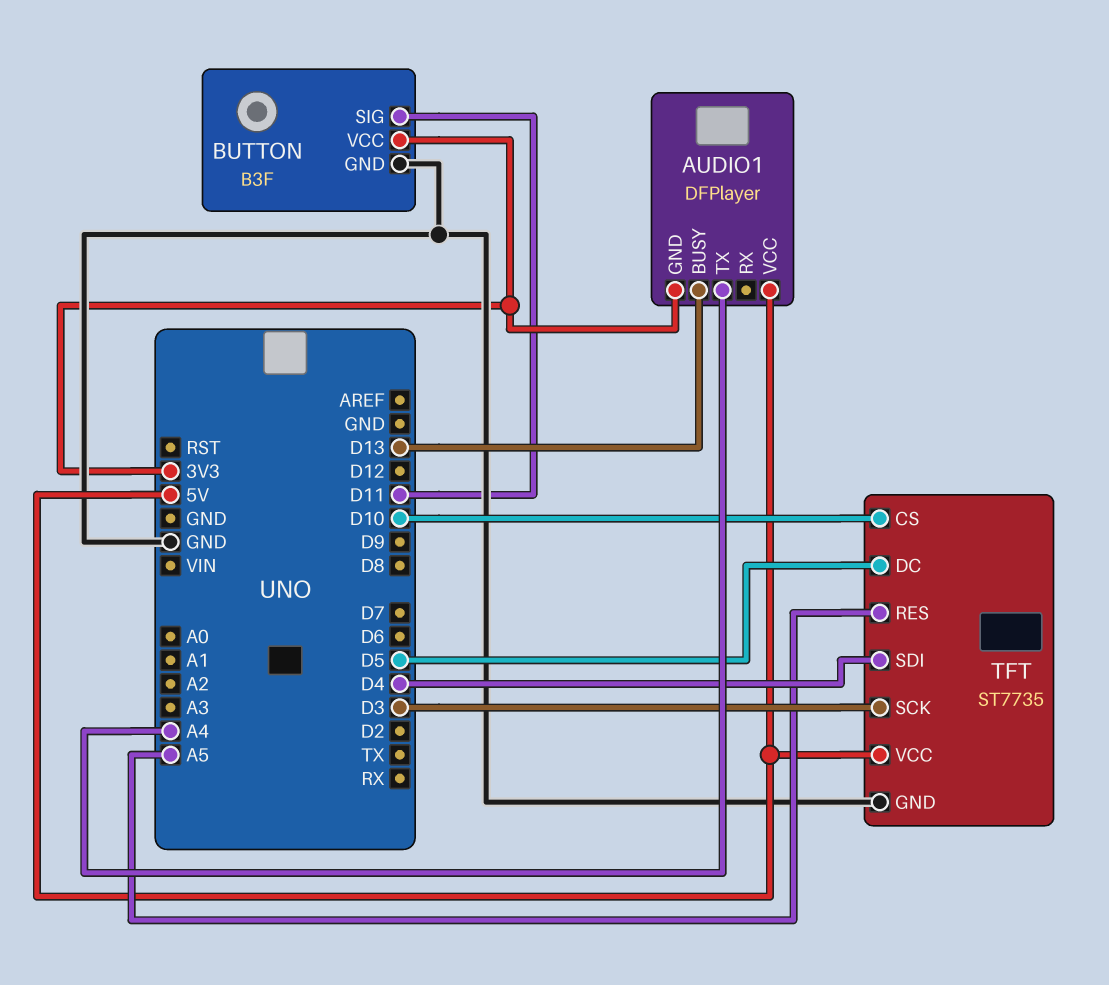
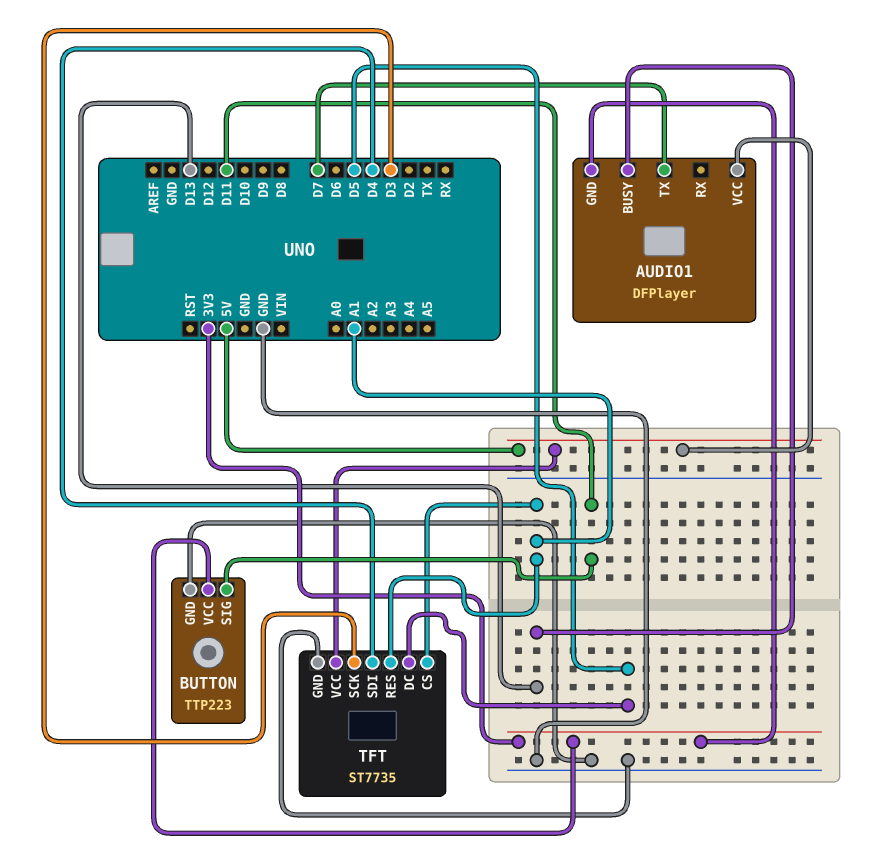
AUDIO1 pin TX: A4 -> D7
BUTTON: B3F -> TTP223
TFT pin CS: D10 -> A1
TFT pin RES: A5 -> A1

